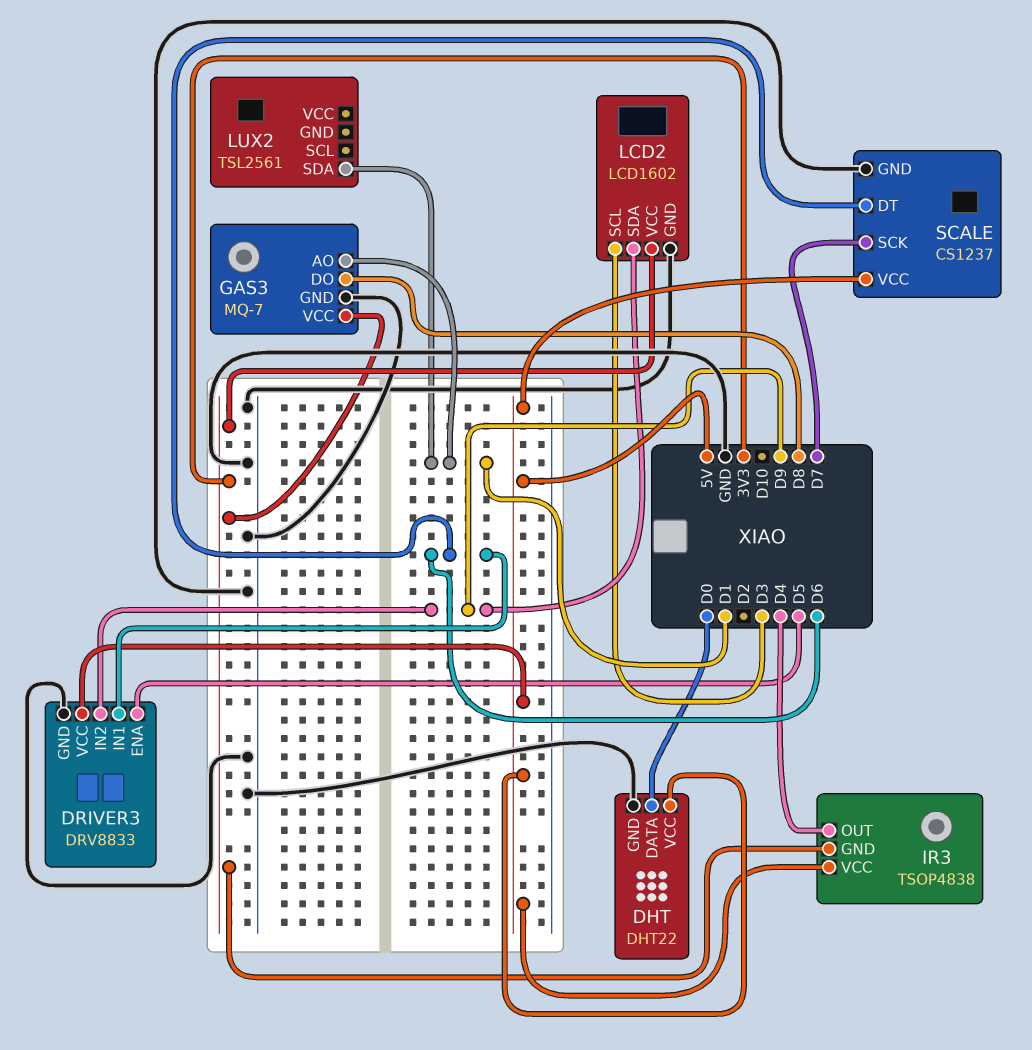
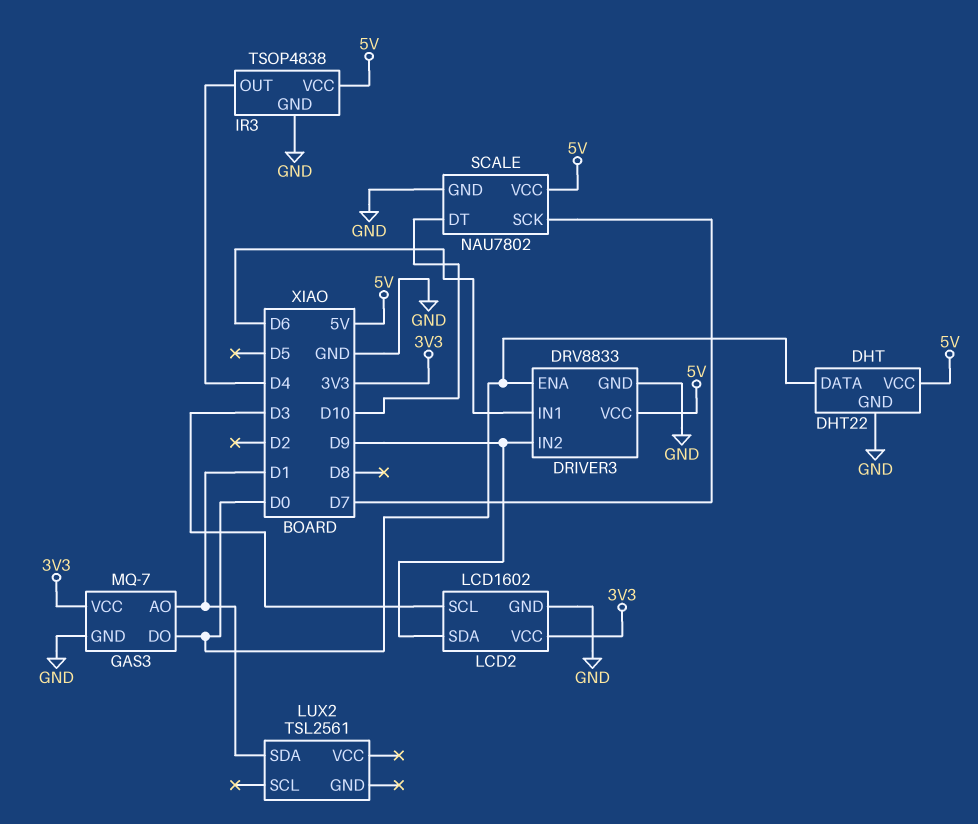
DRIVER3 pin ENA: D5 -> D0
GAS3 pin DO: D8 -> D0
IR3 pin GND: 3V3 -> GND
SCALE: CS1237 -> NAU7802
SCALE pin DT: D6 -> D10

